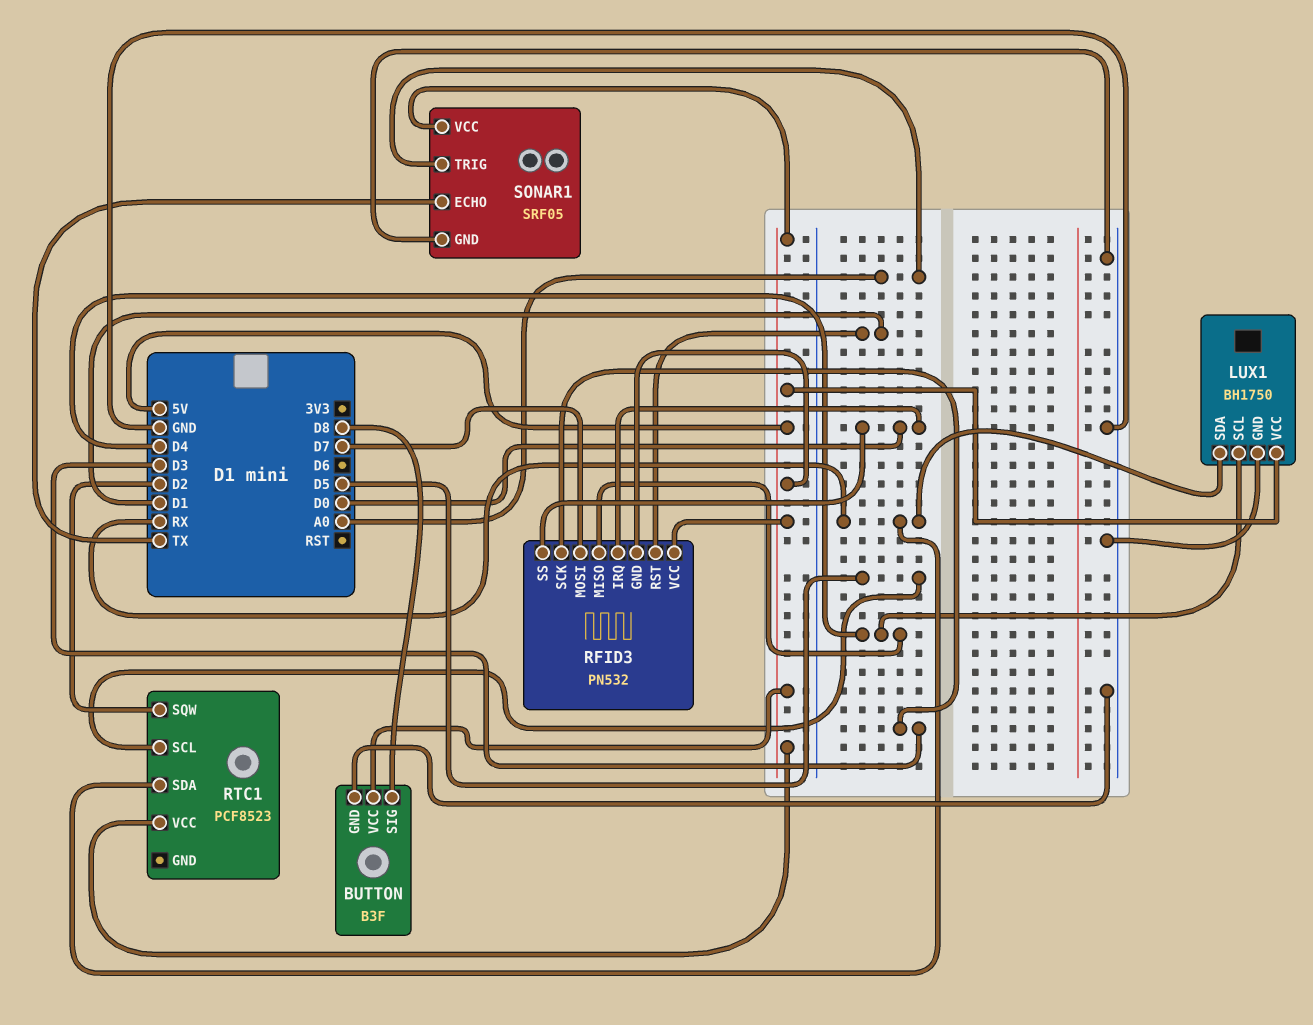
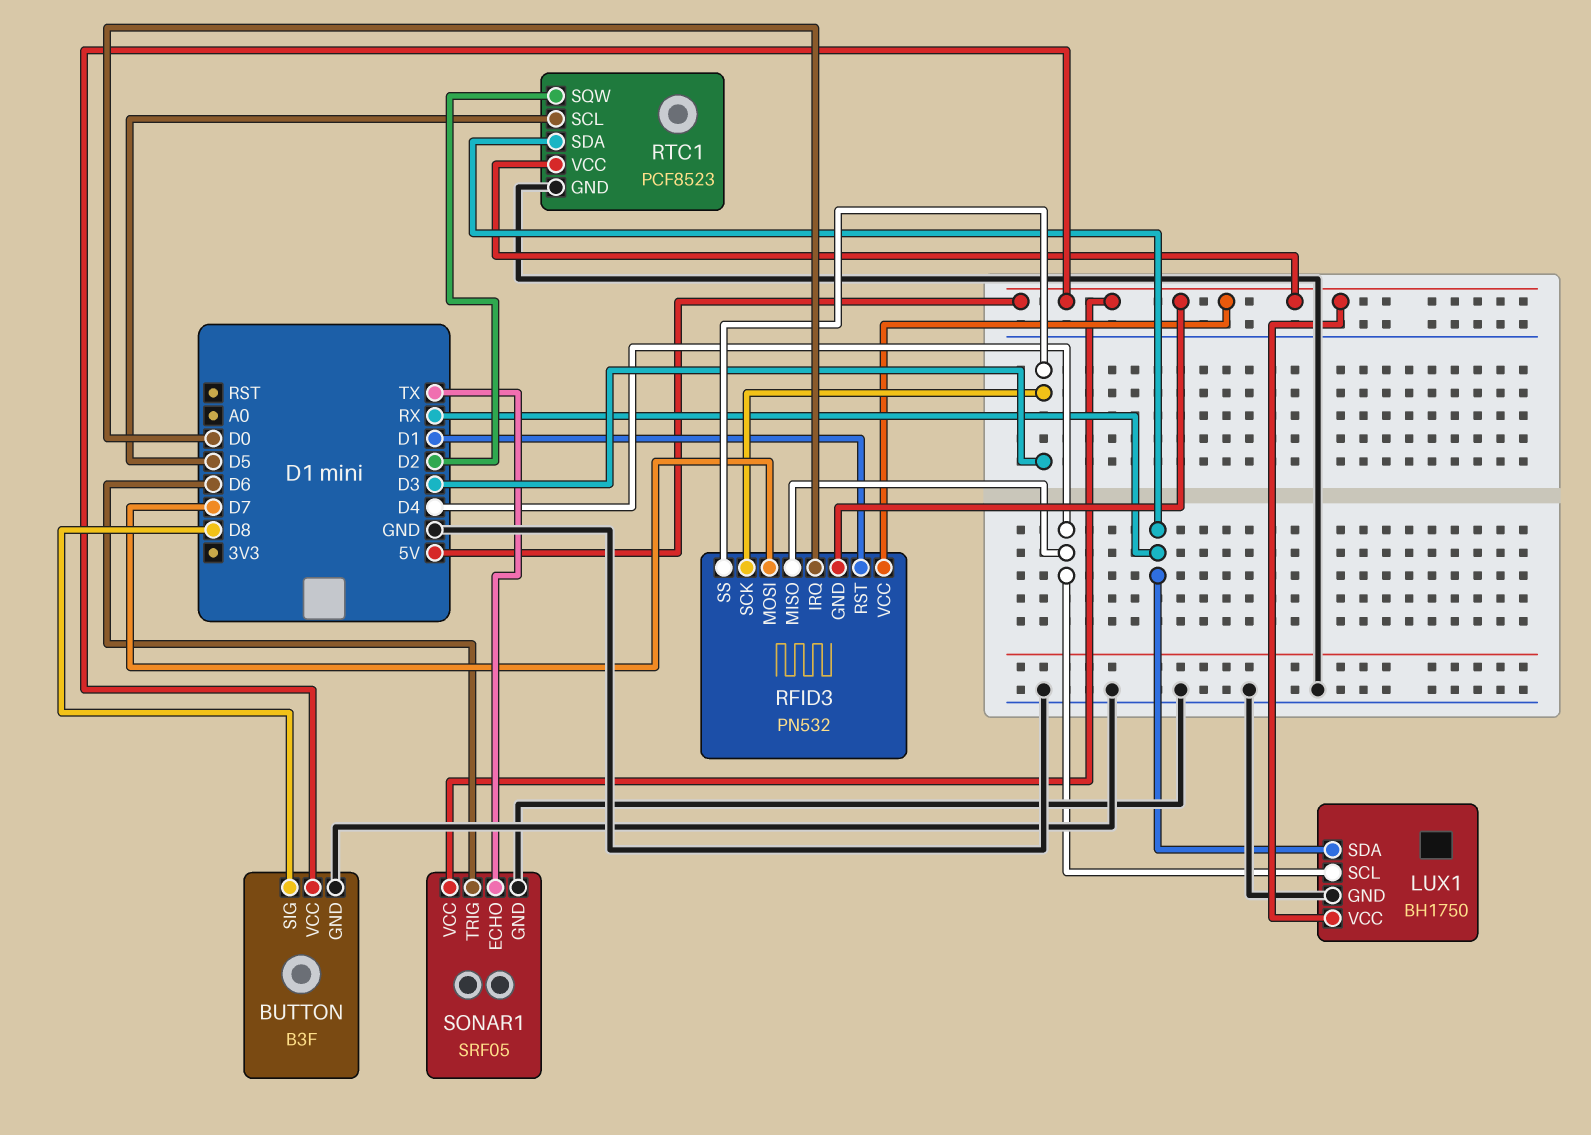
RFID3 pin SS: D0 -> D3
RTC1 pin GND: none -> GND
SONAR1 pin TRIG: A0 -> D6

